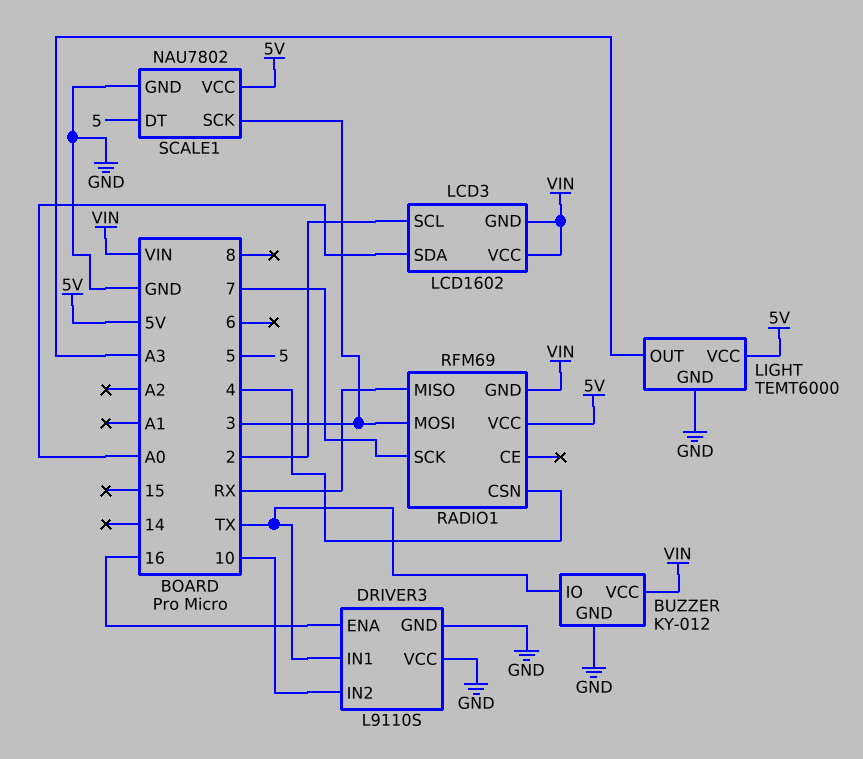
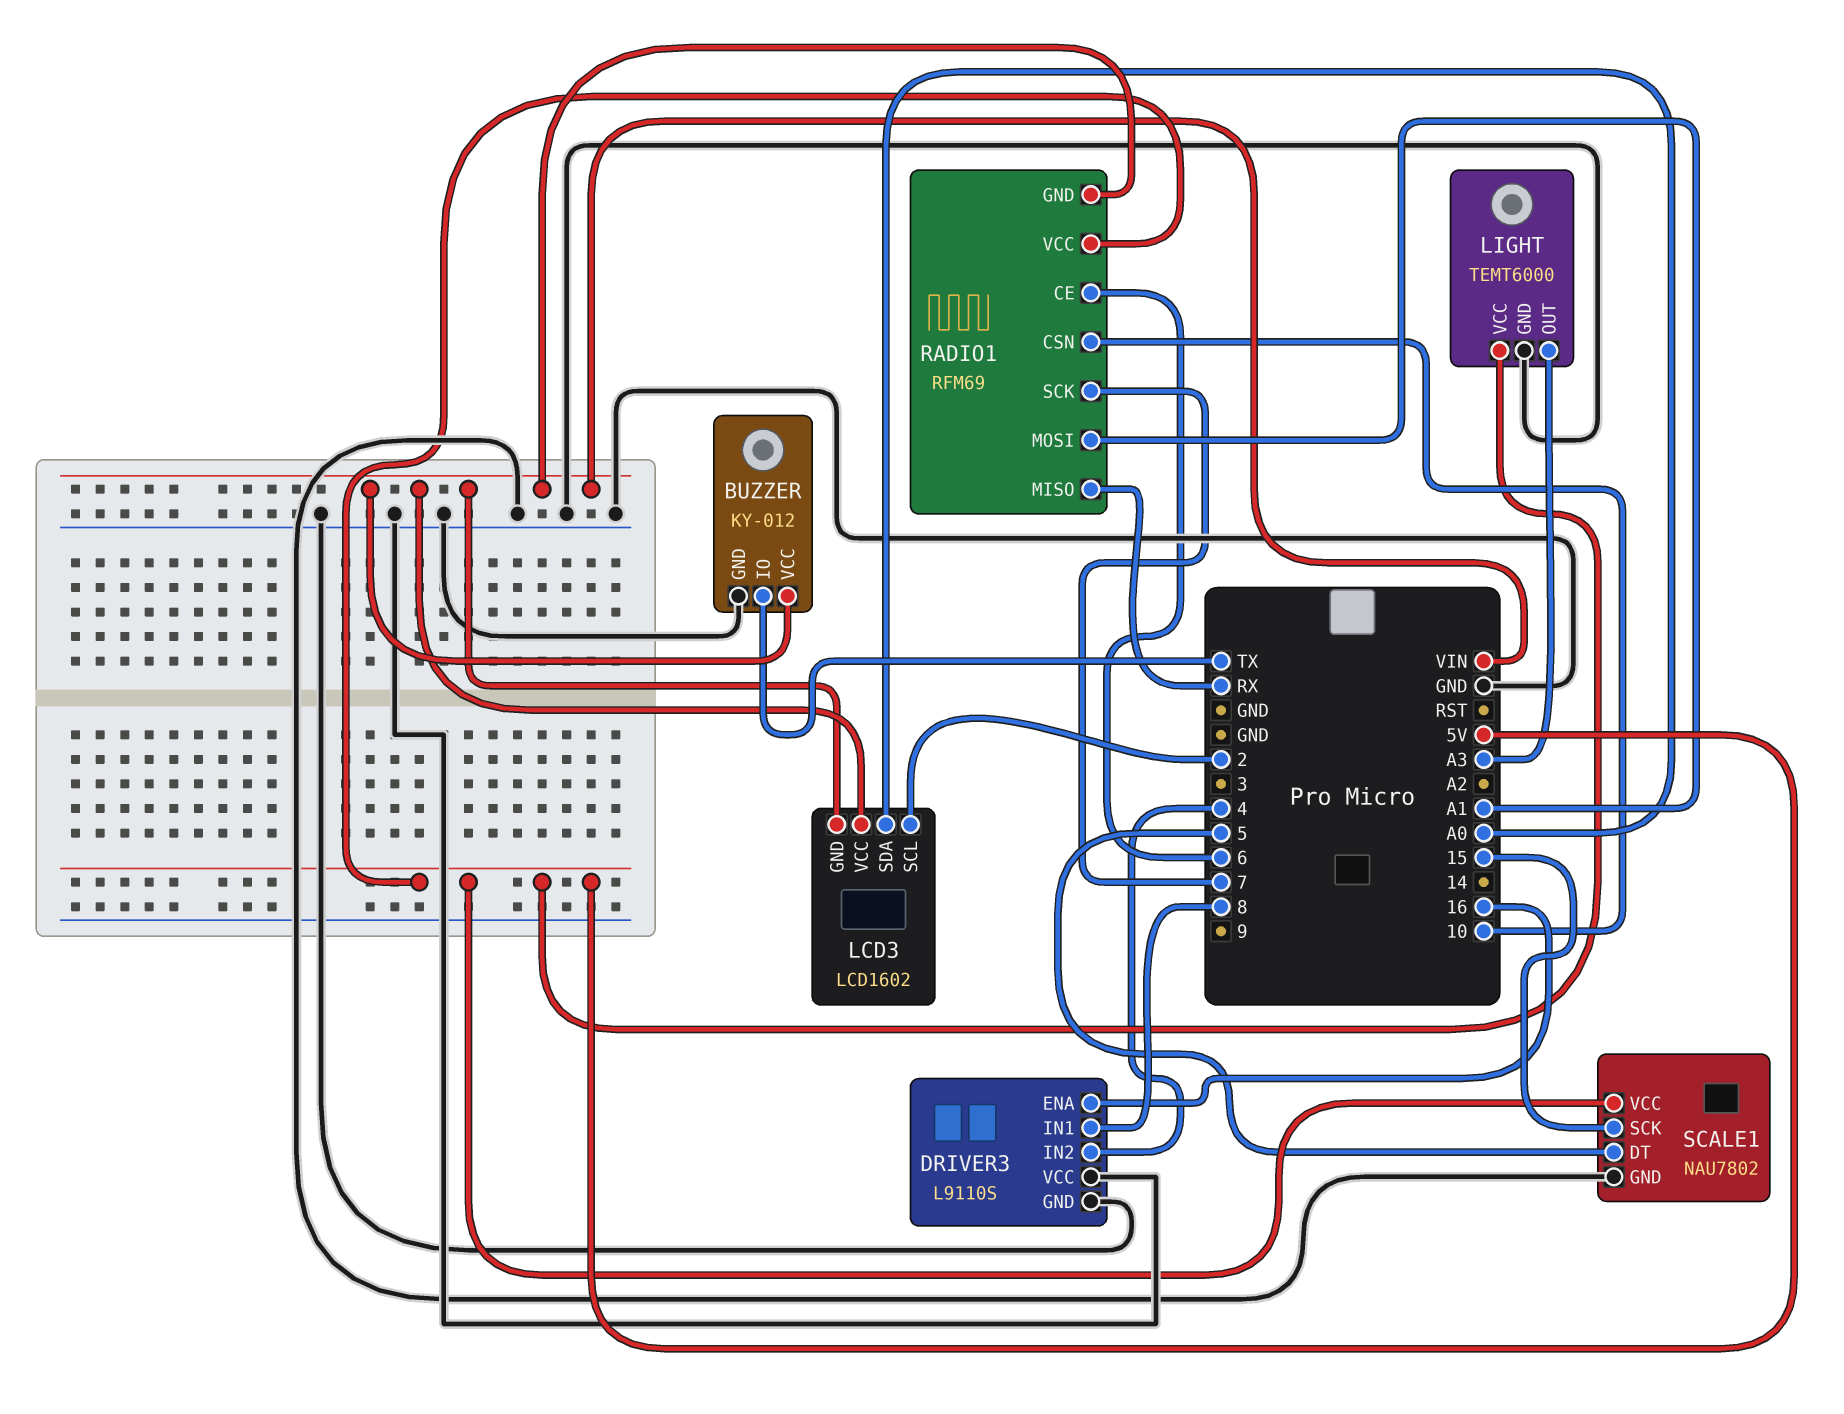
DRIVER3 pin IN1: TX -> 8
DRIVER3 pin IN2: 10 -> 4
RADIO1 pin CE: none -> 6
RADIO1 pin CSN: 4 -> 10
RADIO1 pin MOSI: 3 -> A1
SCALE1 pin SCK: 3 -> 15

